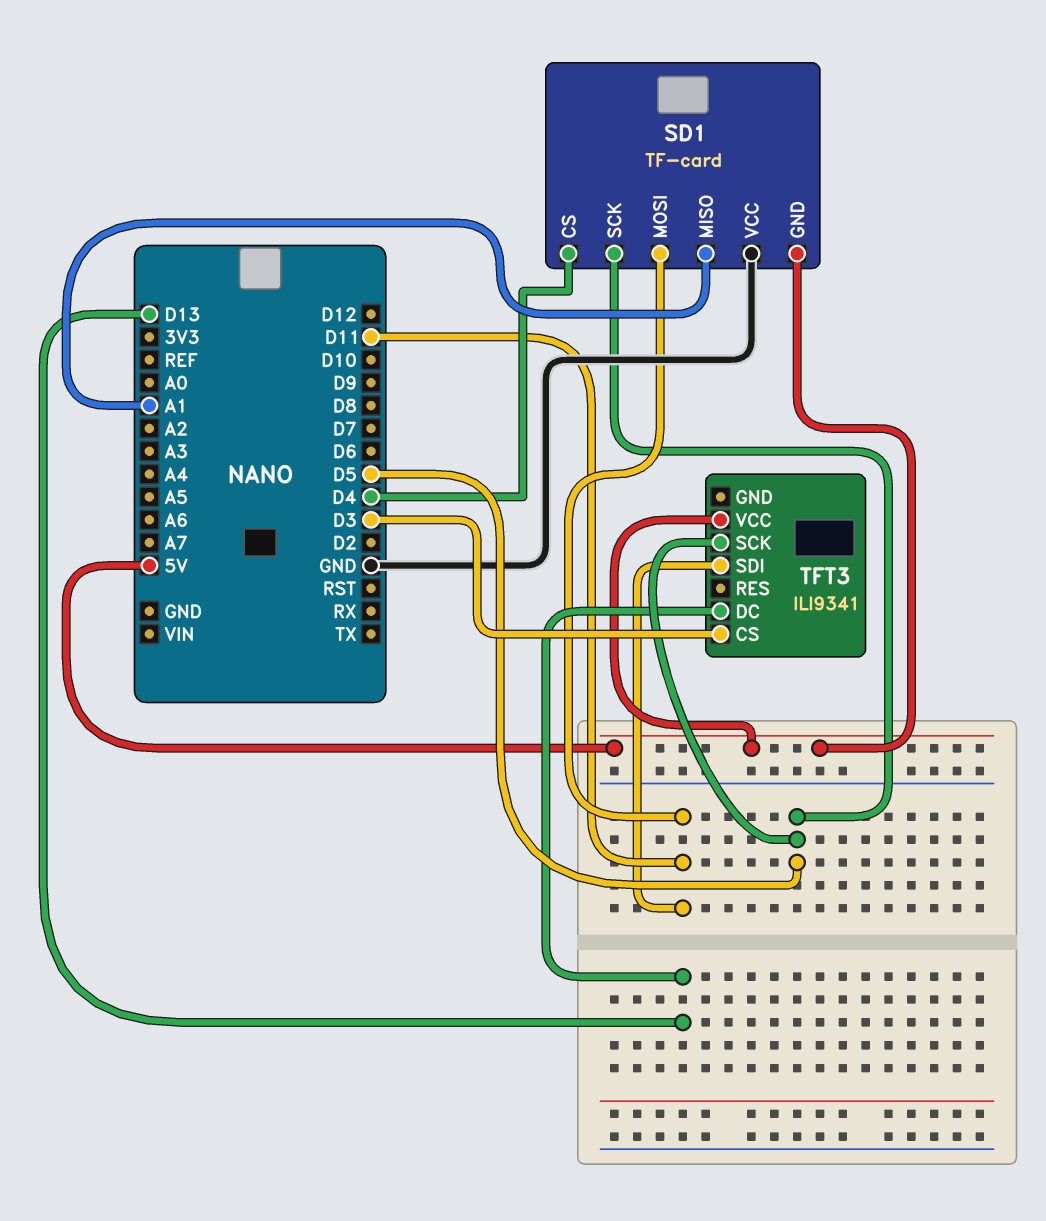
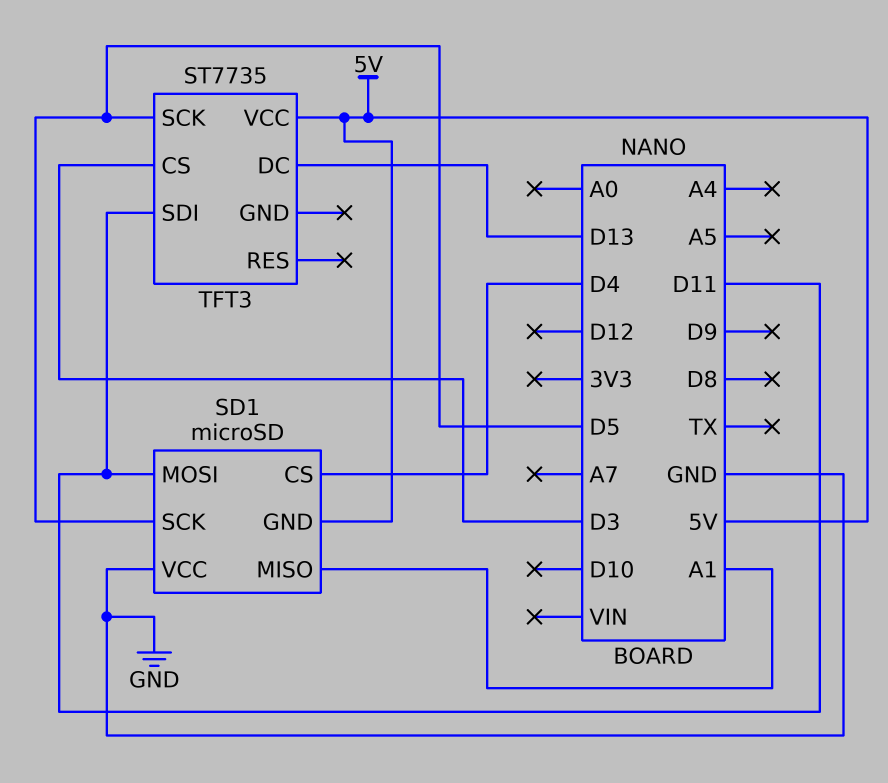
SD1: TF-card -> microSD
TFT3: ILI9341 -> ST7735

